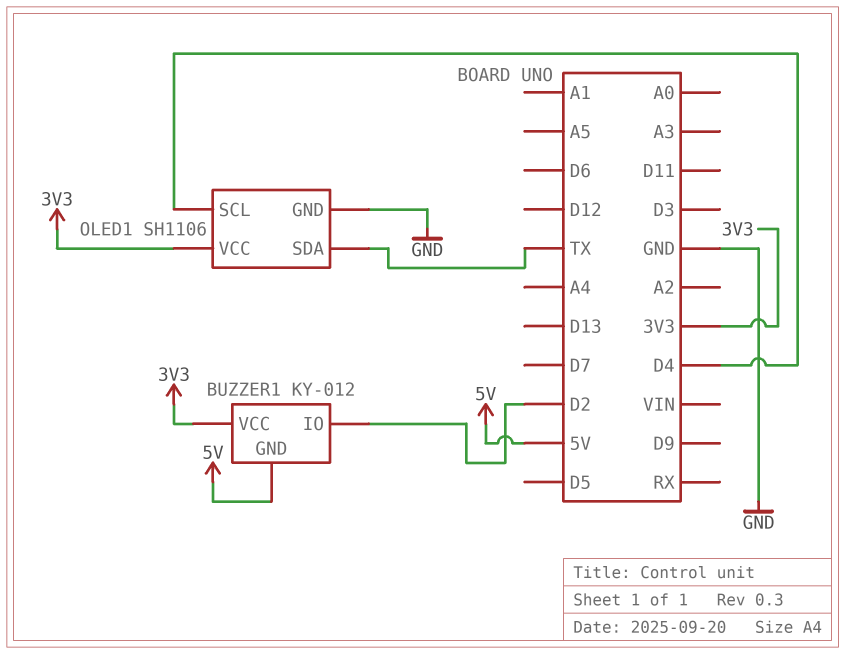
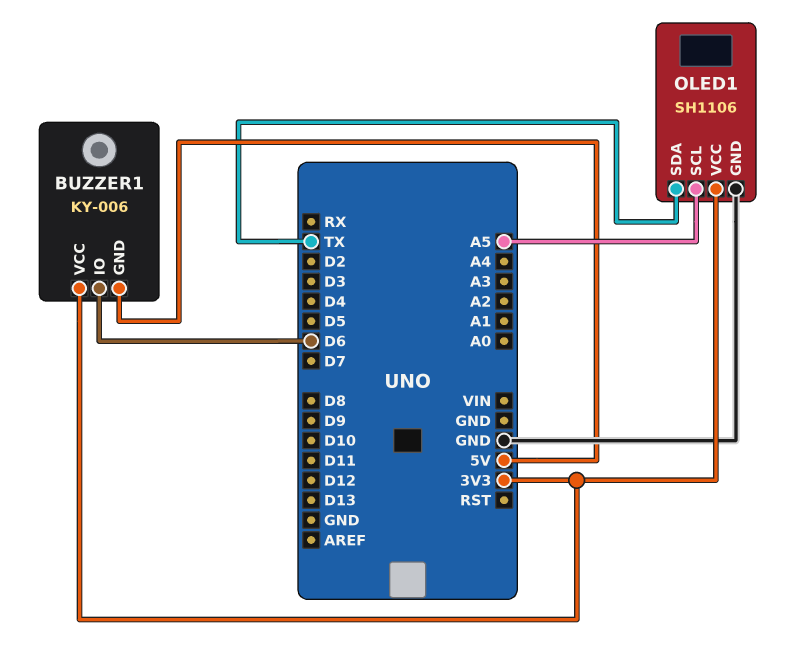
BUZZER1: KY-012 -> KY-006
BUZZER1 pin IO: D2 -> D6
OLED1 pin SCL: D4 -> A5

